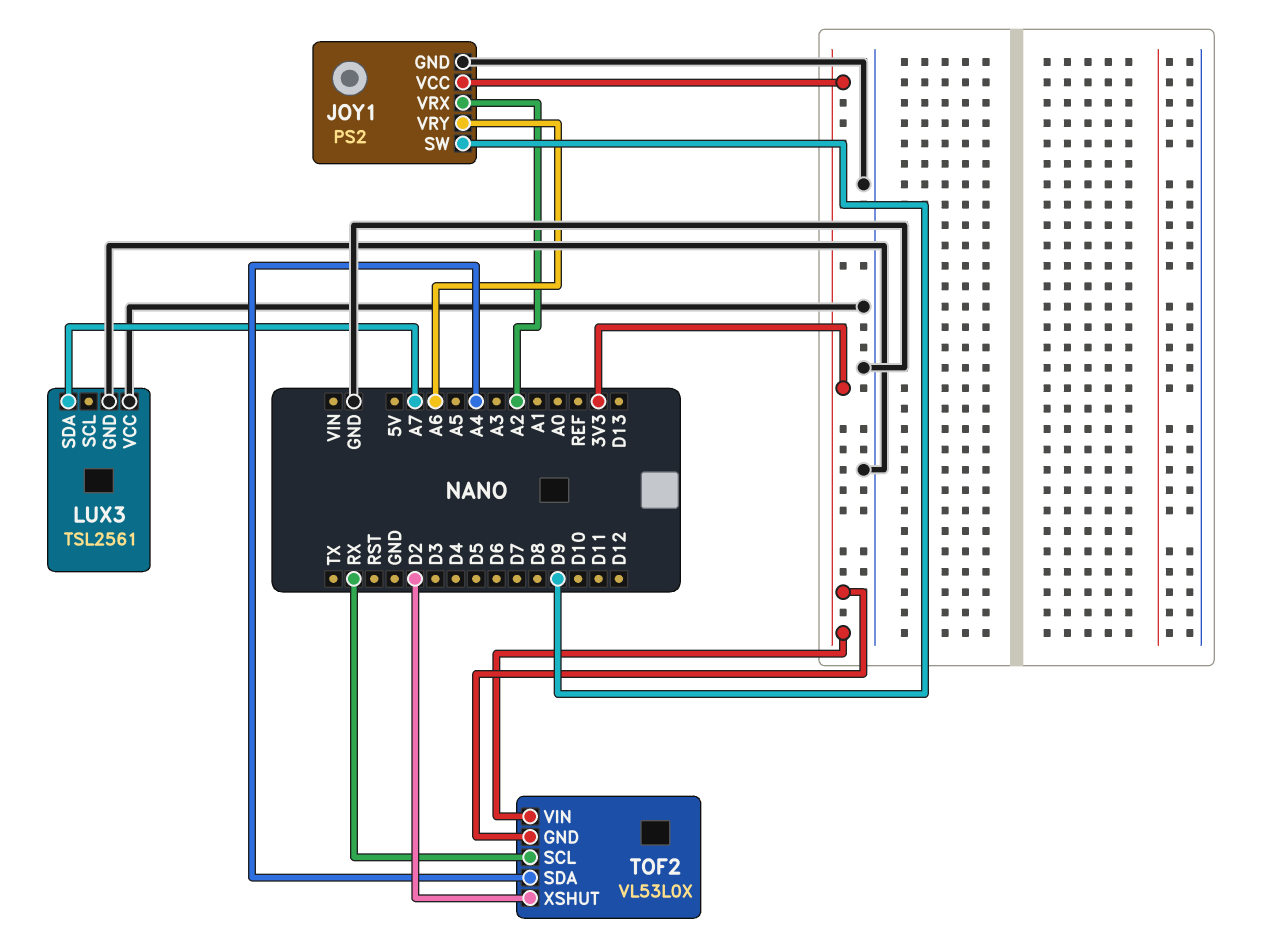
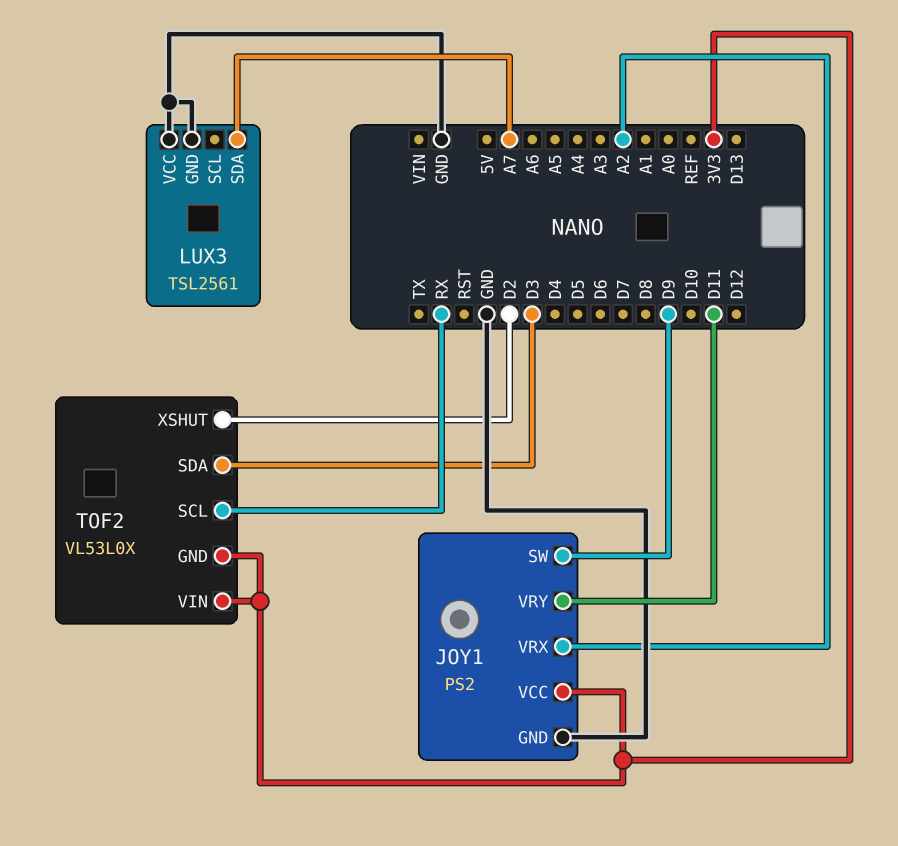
JOY1 pin VRY: A6 -> D11
TOF2 pin SDA: A4 -> D3

